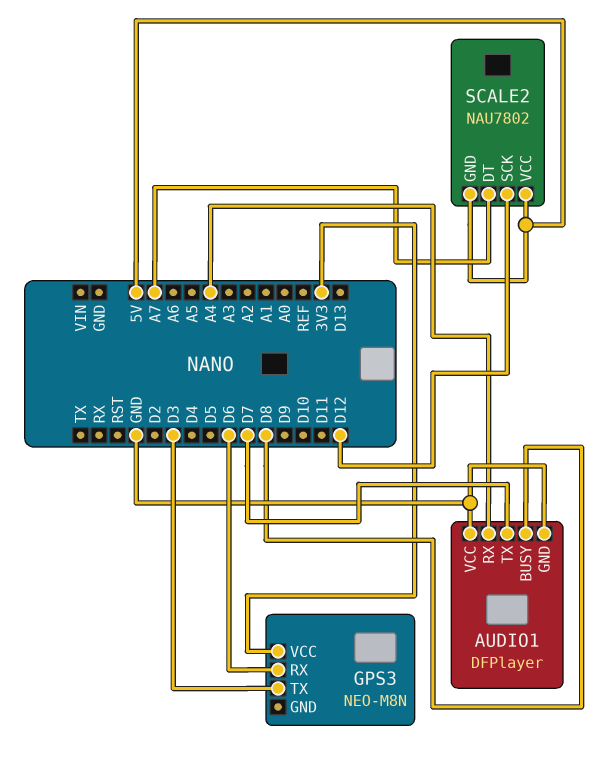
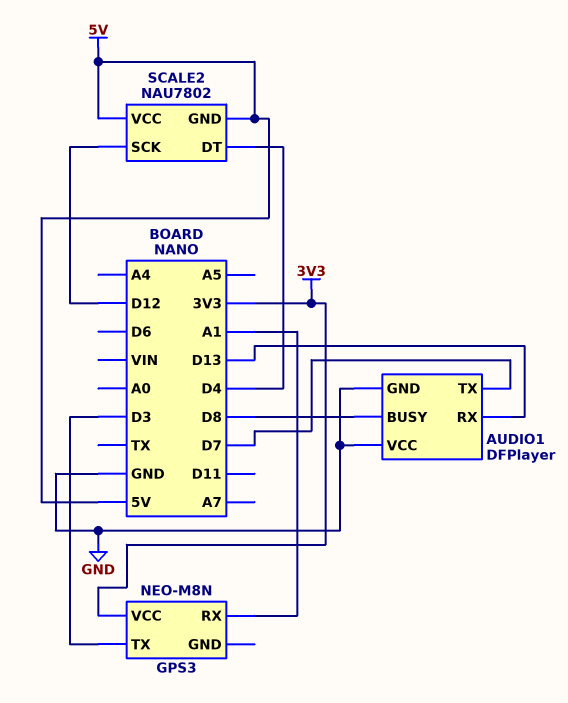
AUDIO1 pin RX: A4 -> D13
GPS3 pin RX: D6 -> A1
SCALE2 pin DT: A7 -> D4

